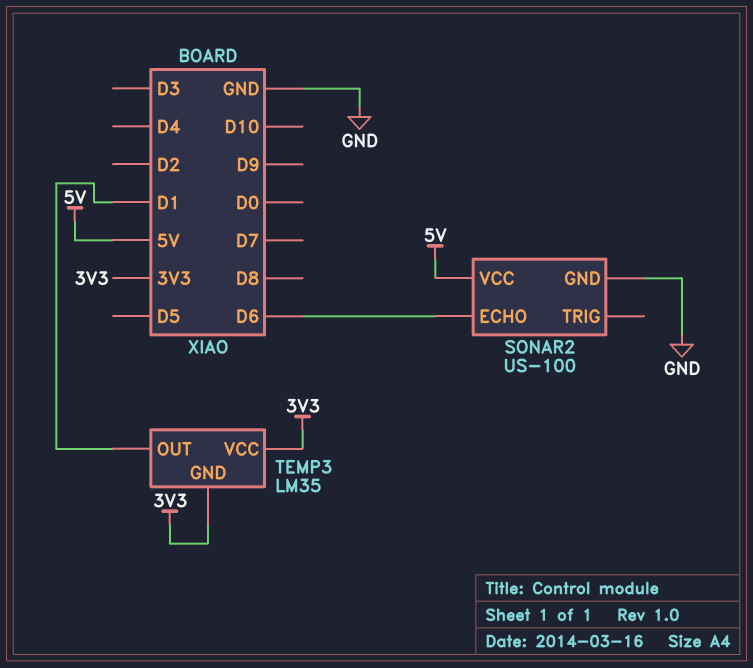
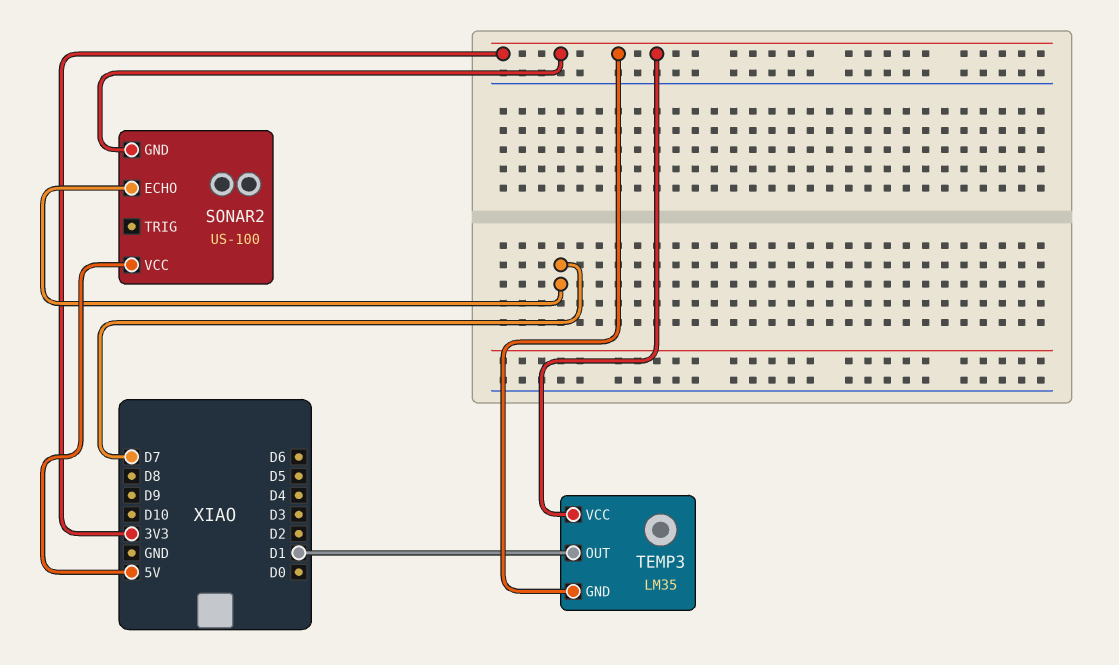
SONAR2 pin ECHO: D6 -> D7
SONAR2 pin GND: GND -> 3V3

